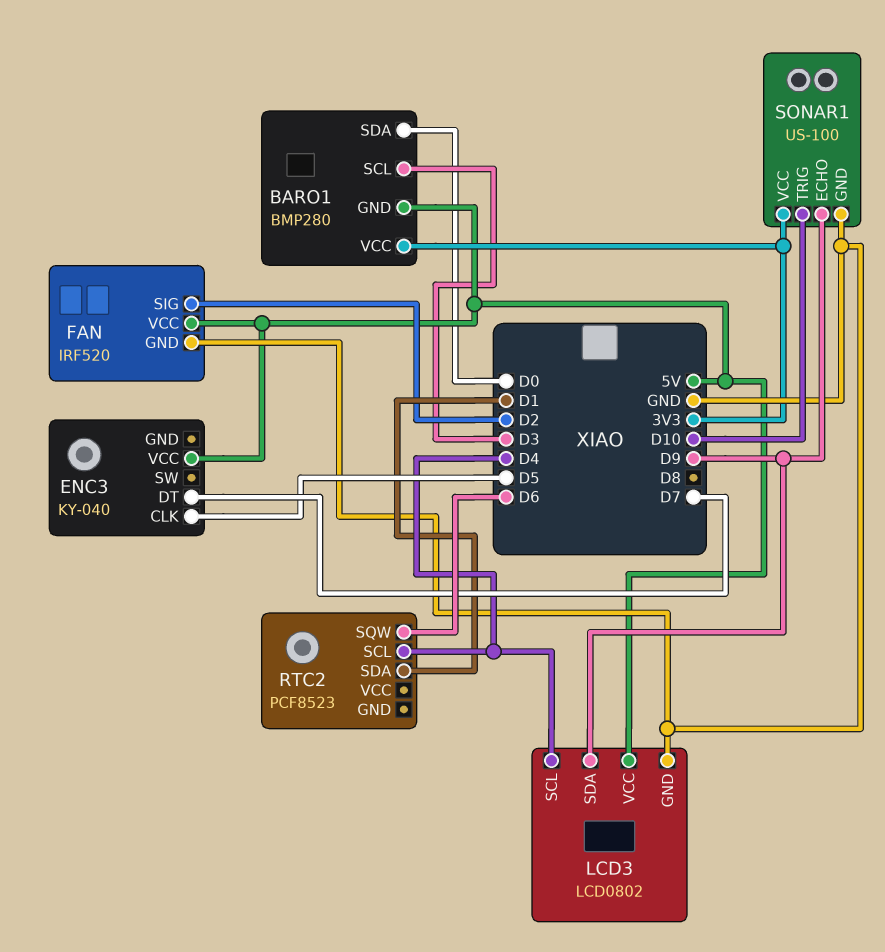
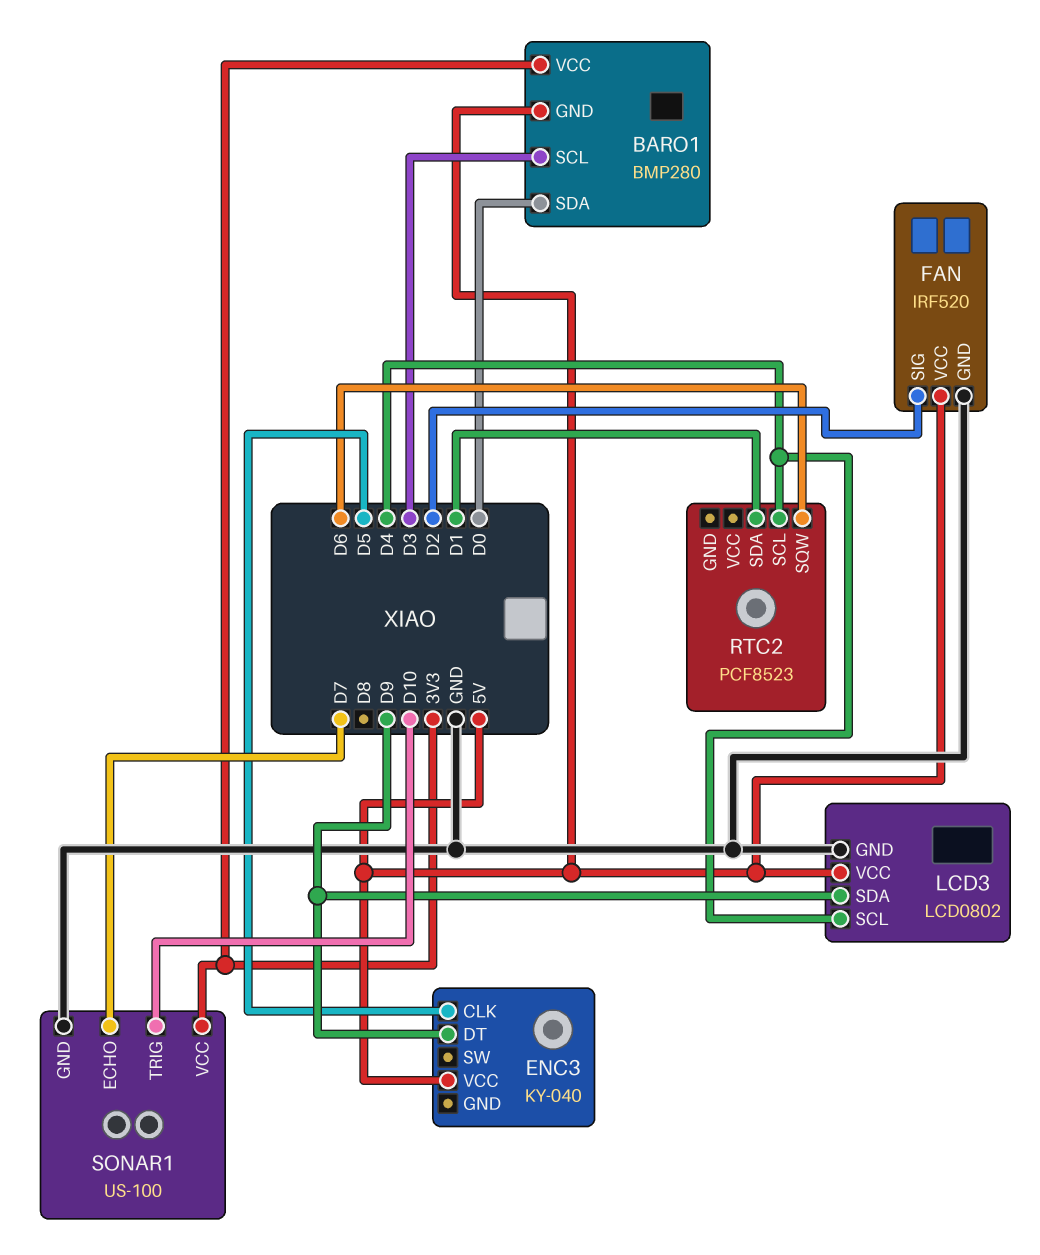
ENC3 pin DT: D7 -> D9
SONAR1 pin ECHO: D9 -> D7

